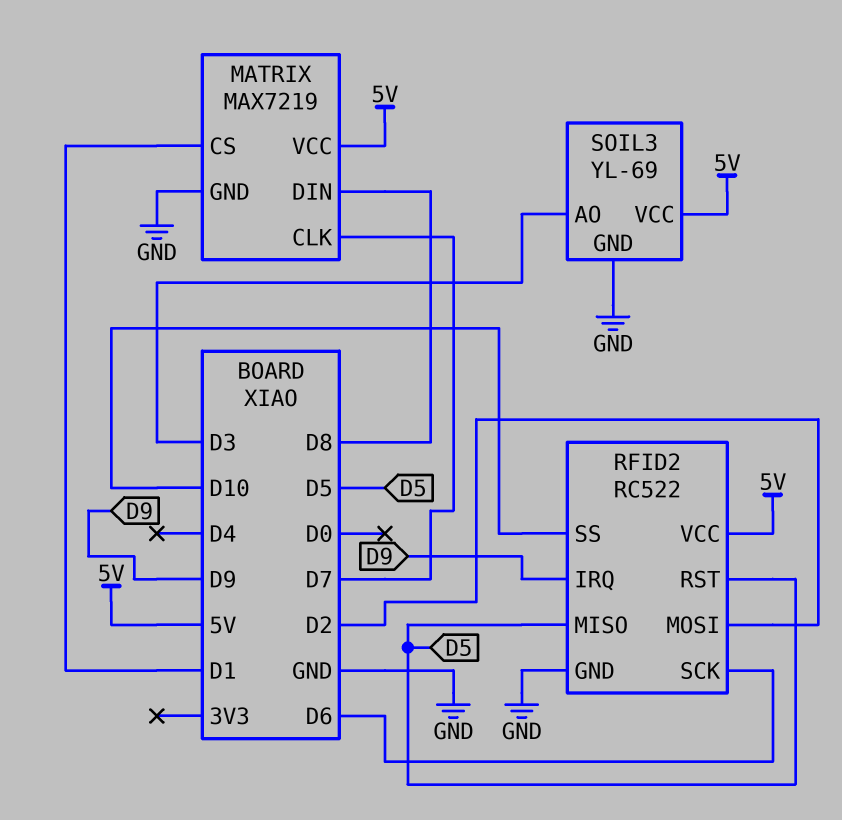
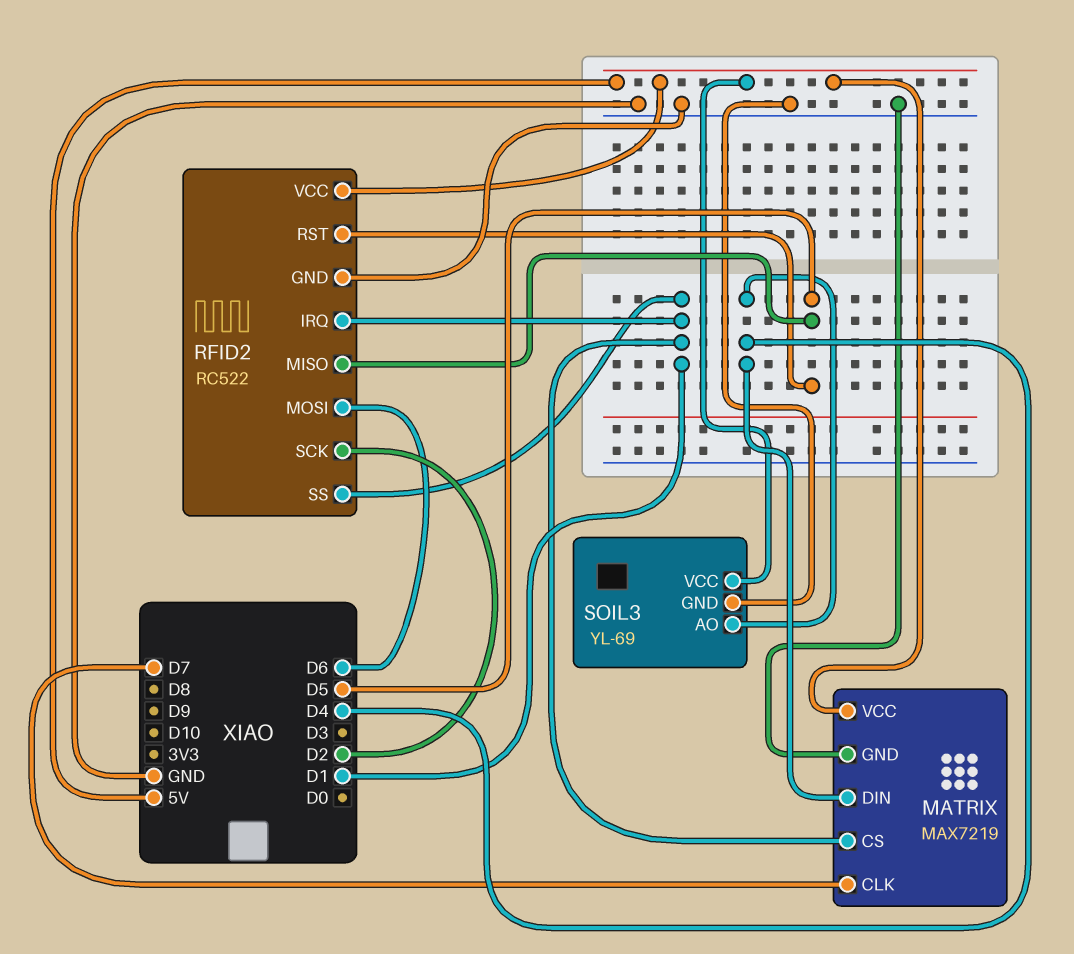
MATRIX pin DIN: D8 -> D4
RFID2 pin IRQ: D9 -> D1
RFID2 pin MOSI: D2 -> D6
RFID2 pin SCK: D6 -> D2
RFID2 pin SS: D10 -> D1
SOIL3 pin AO: D3 -> D4

